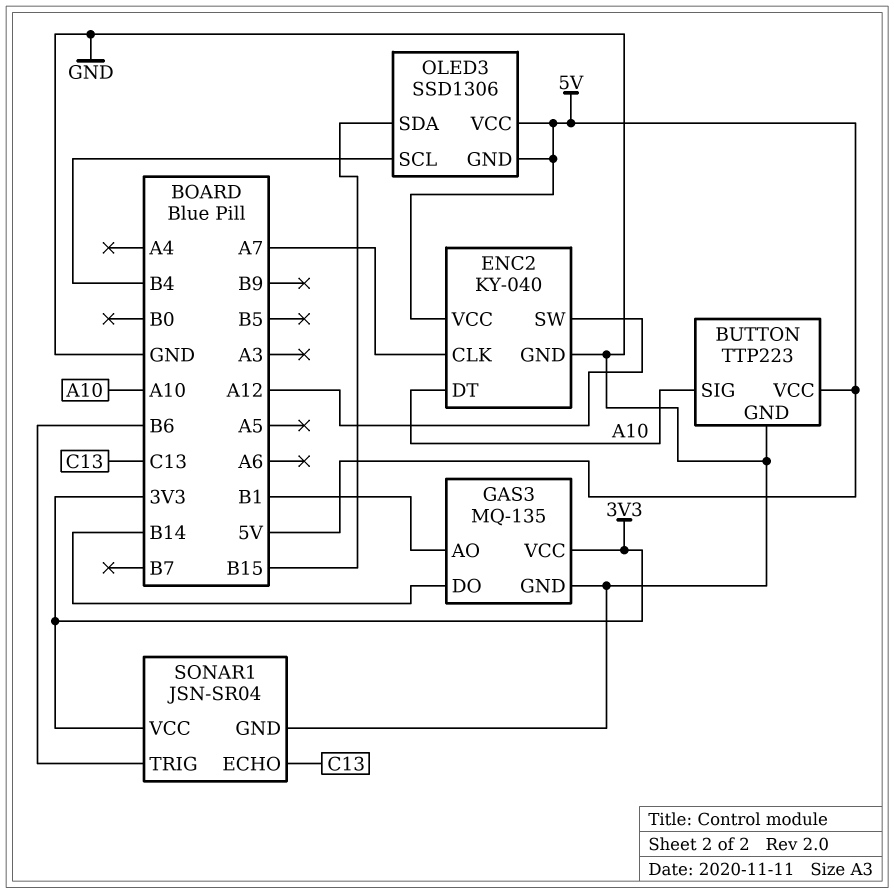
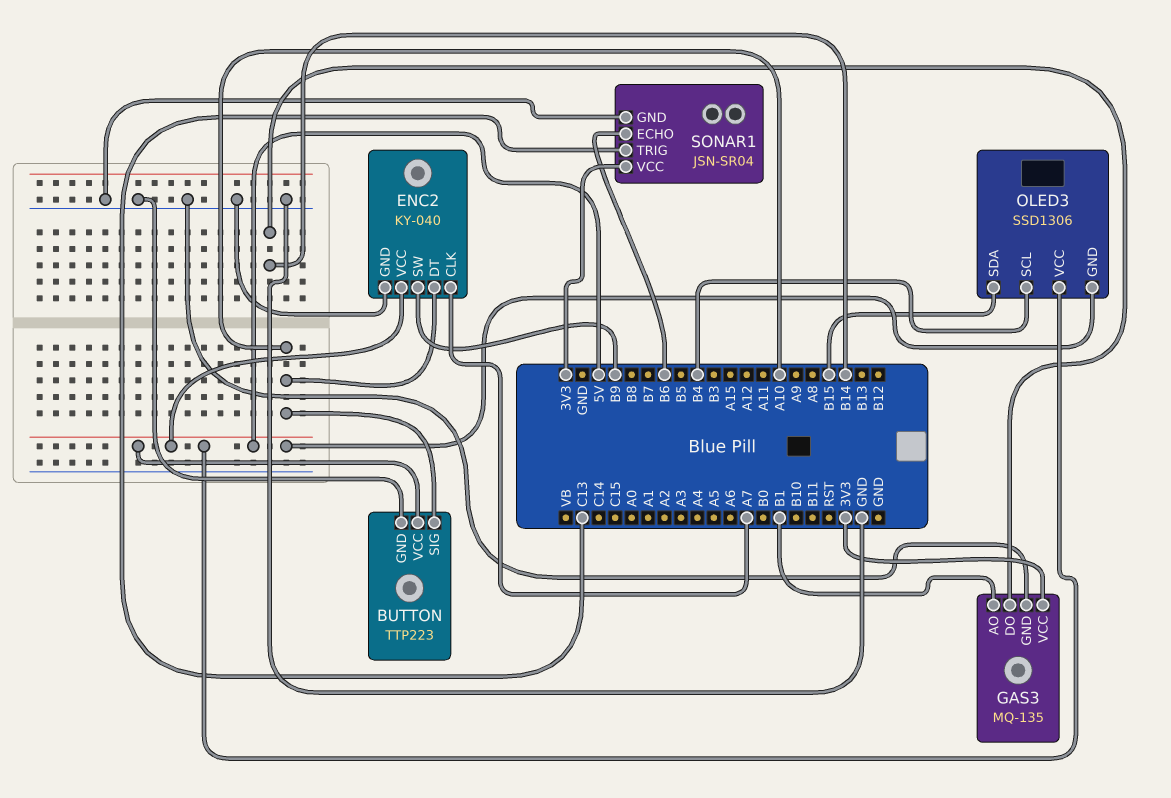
ENC2 pin SW: A12 -> B9
SONAR1 pin ECHO: C13 -> B6
SONAR1 pin TRIG: B6 -> C13

